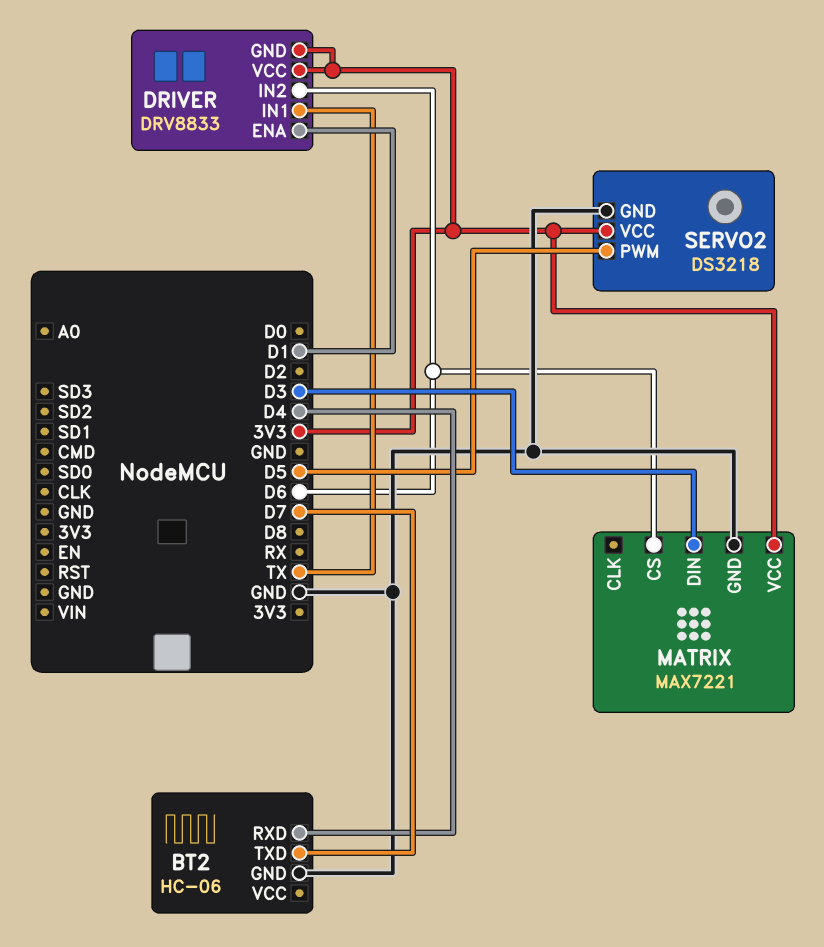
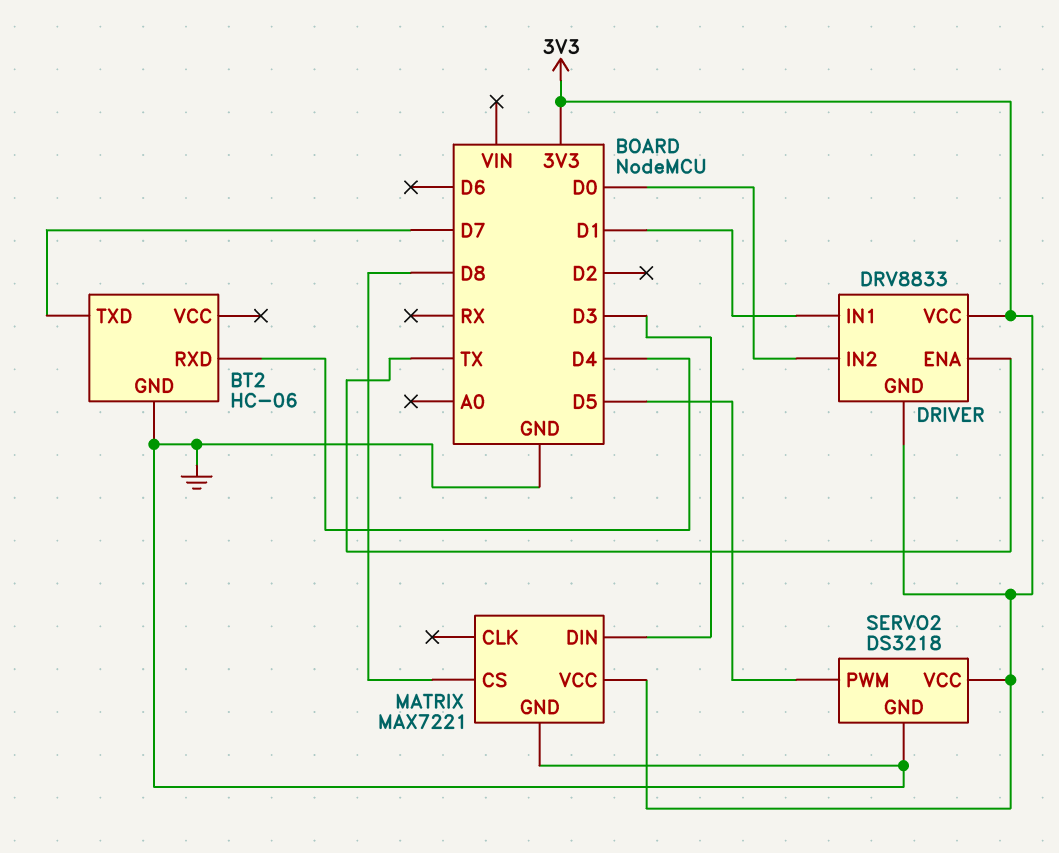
DRIVER pin ENA: D1 -> TX
DRIVER pin IN1: TX -> D1
DRIVER pin IN2: D6 -> D0
MATRIX pin CS: D6 -> D8

